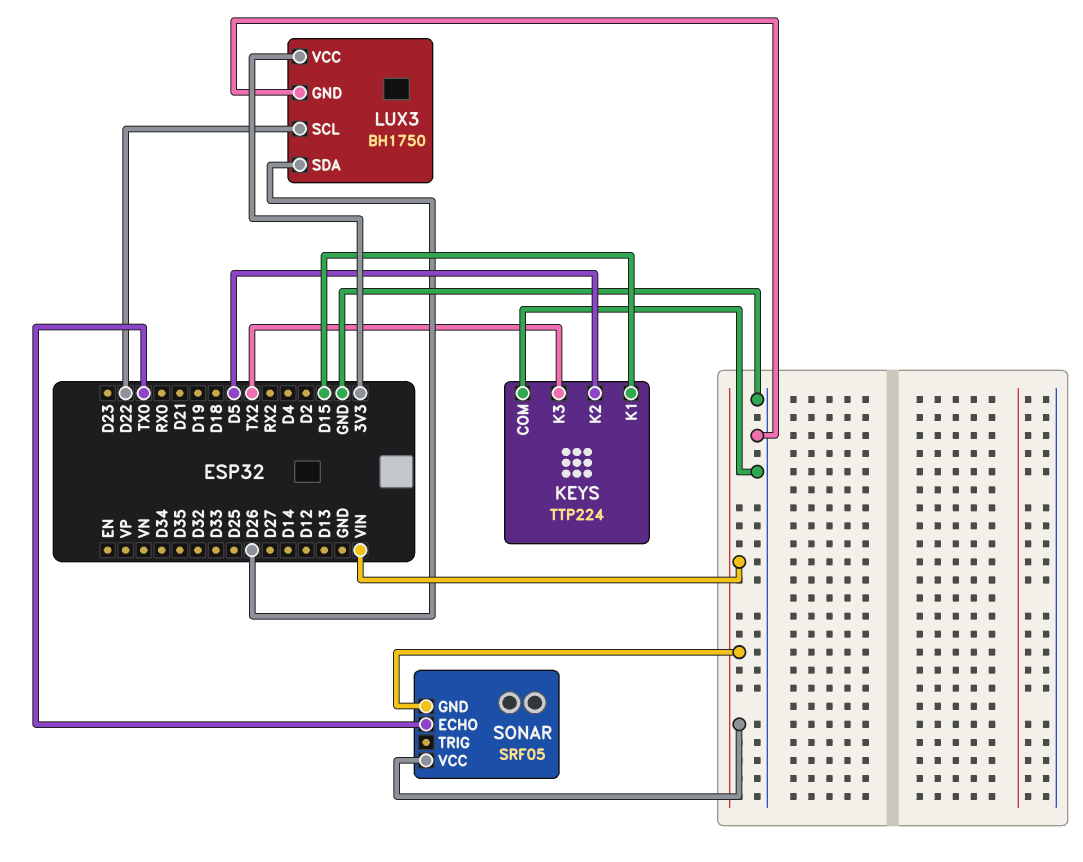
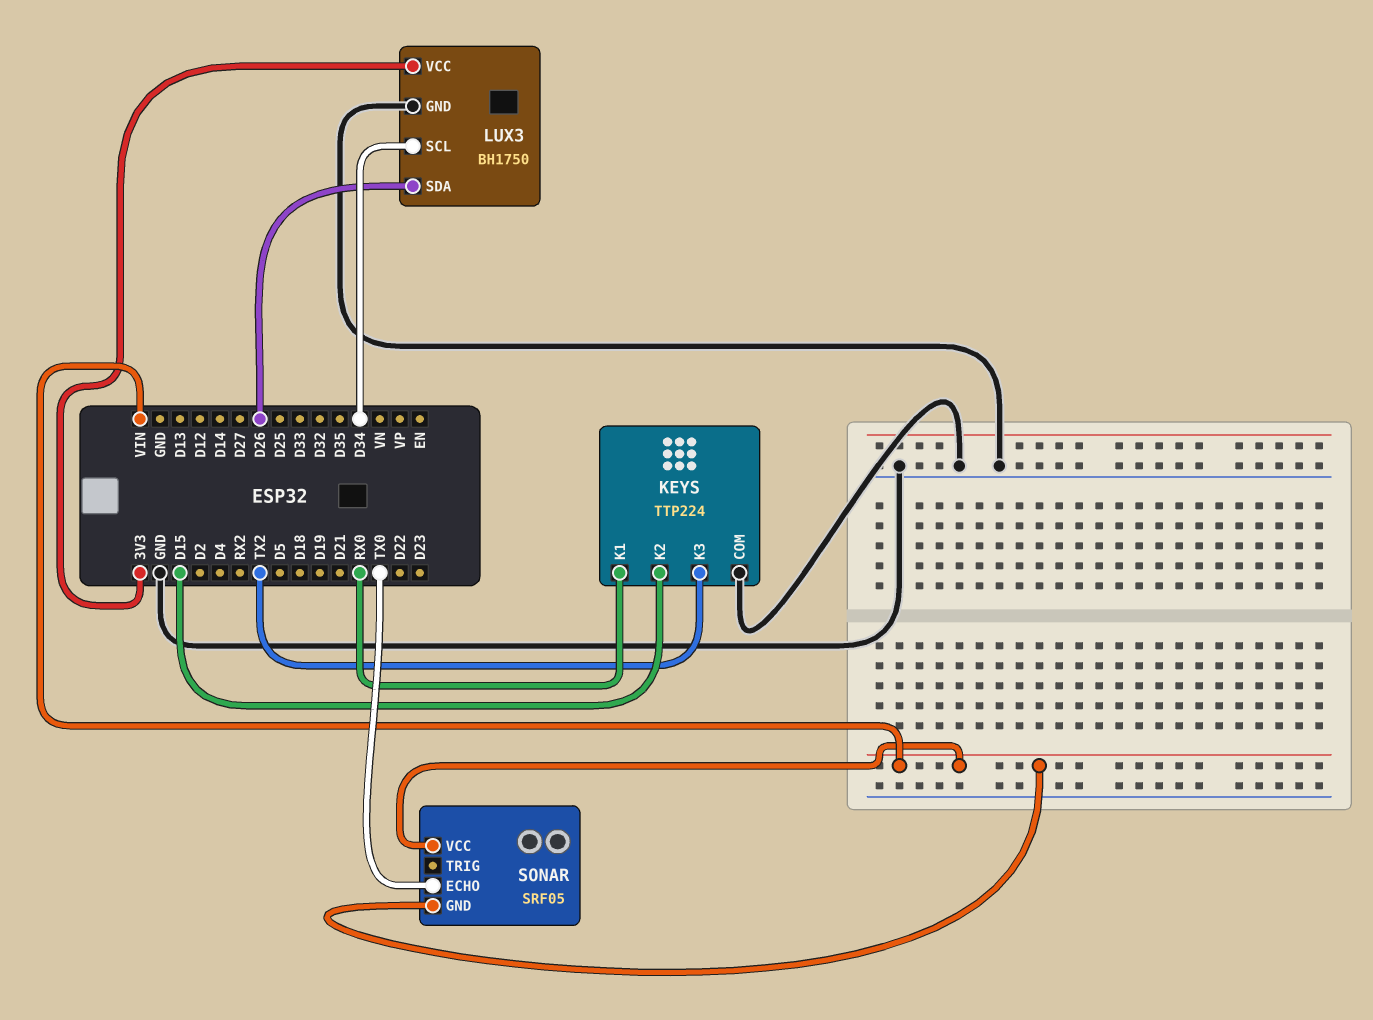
KEYS pin K1: D15 -> RX0
KEYS pin K2: D5 -> D15
LUX3 pin SCL: D22 -> D34

